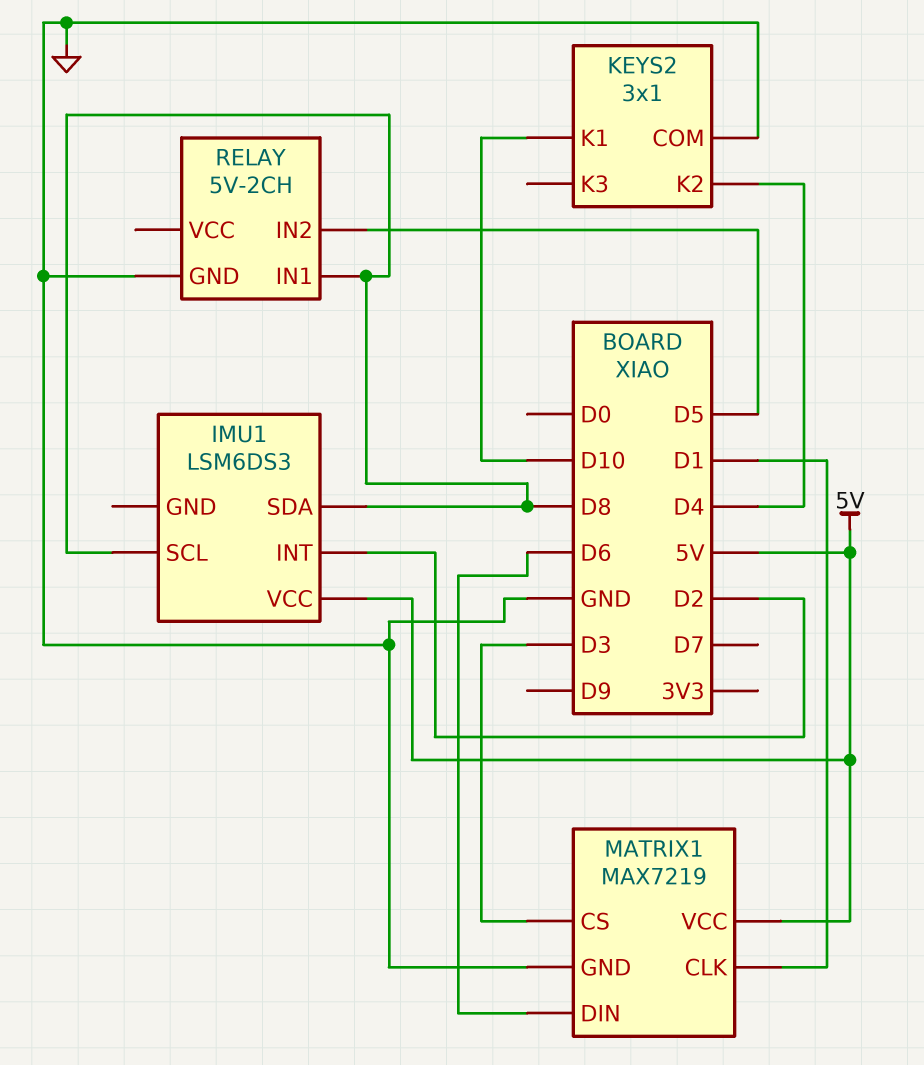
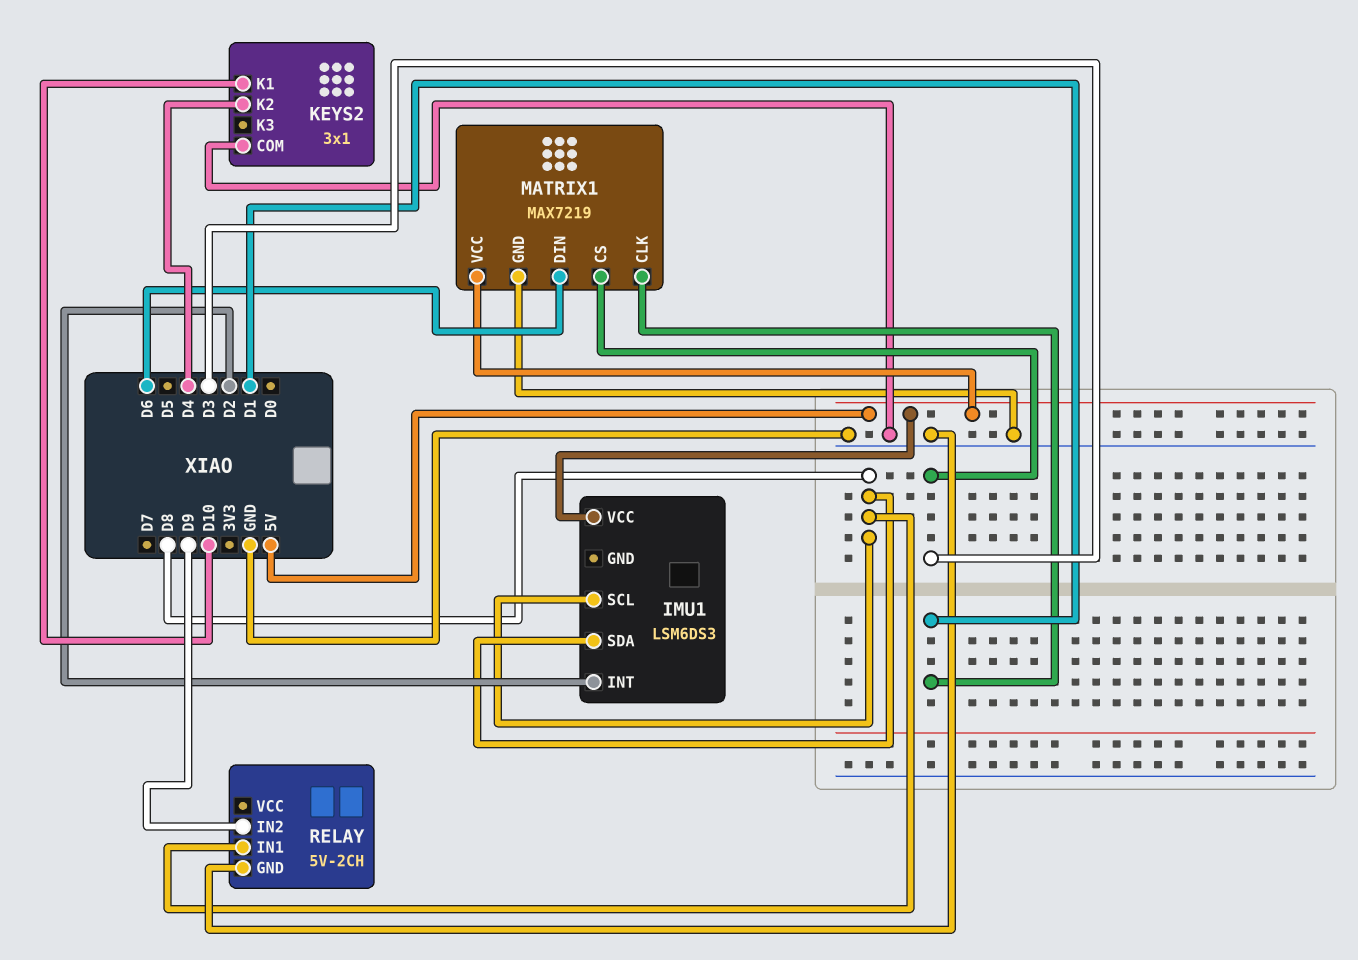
RELAY pin IN2: D5 -> D9

